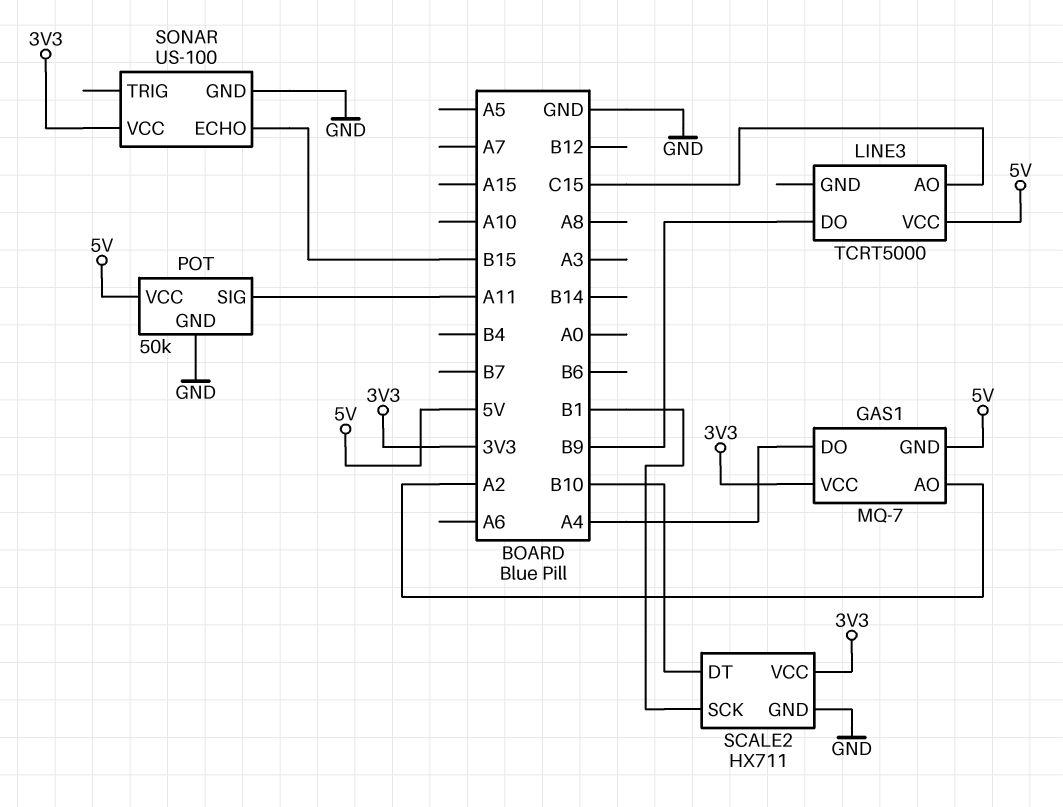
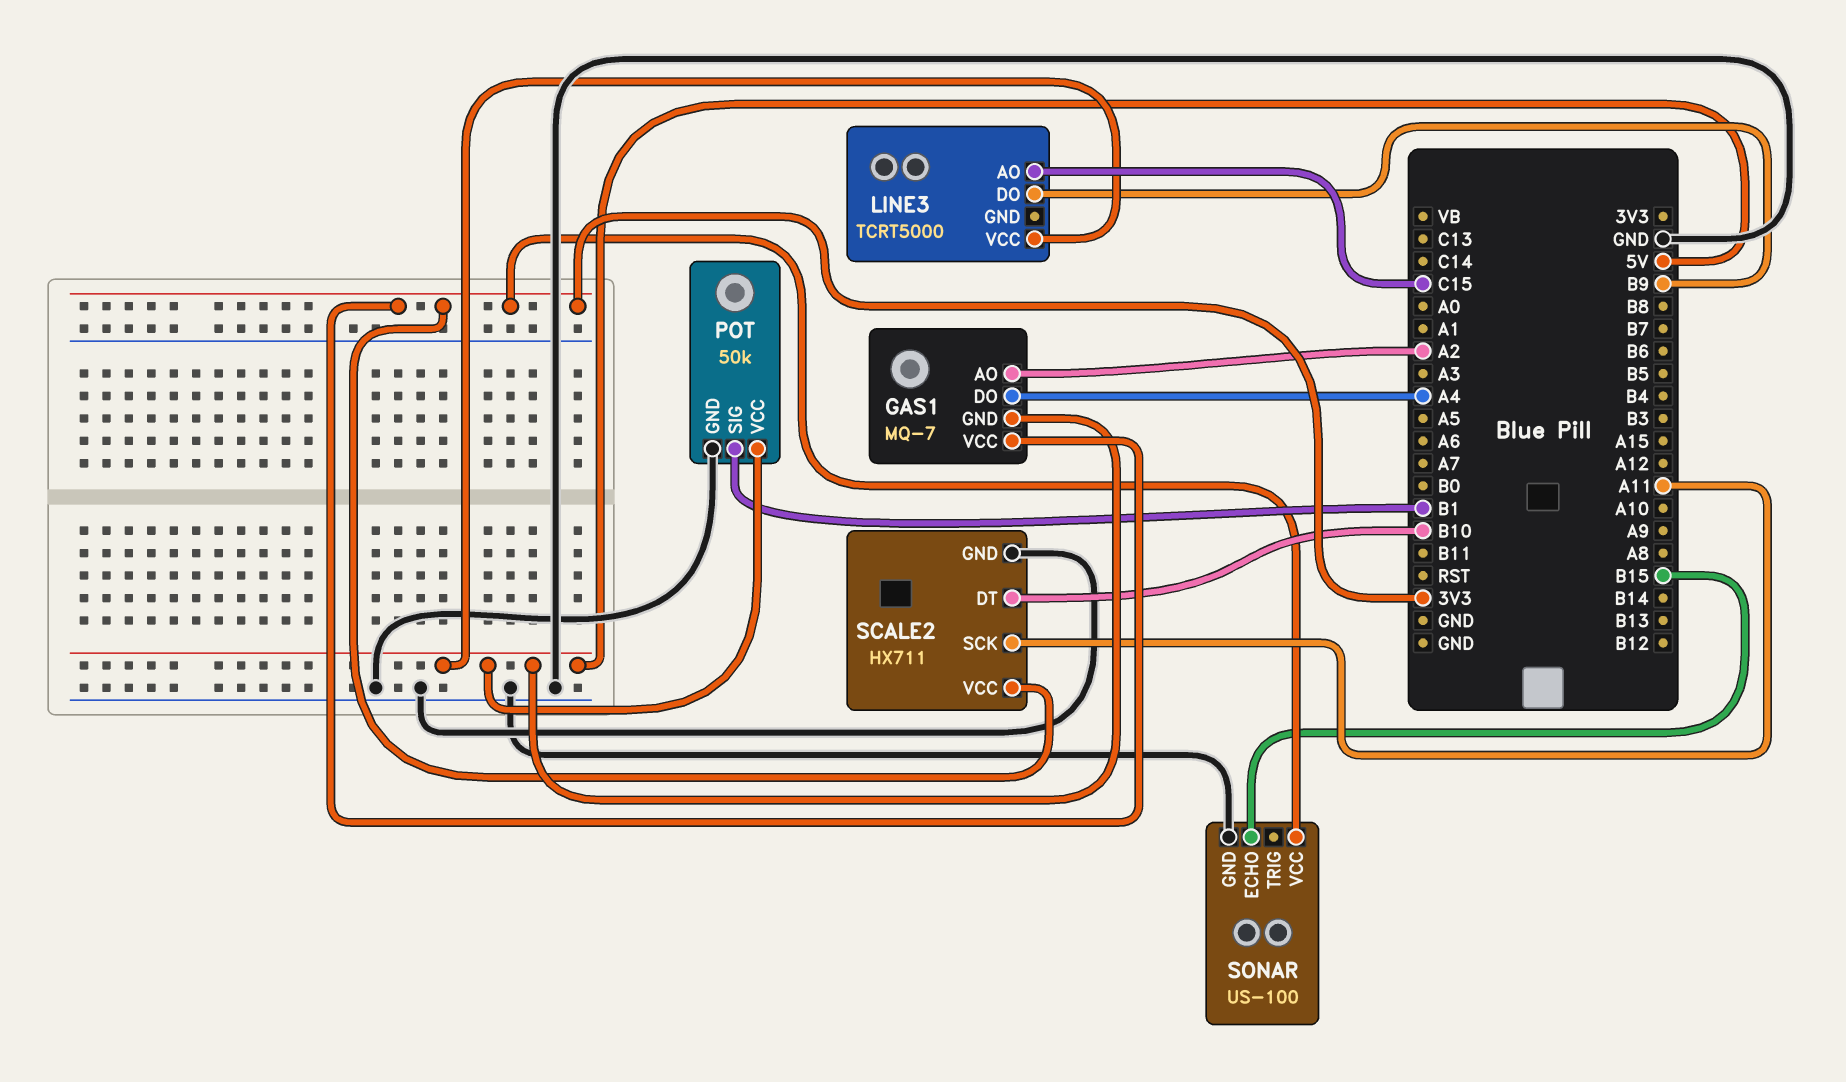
POT pin SIG: A11 -> B1
SCALE2 pin SCK: B1 -> A11

